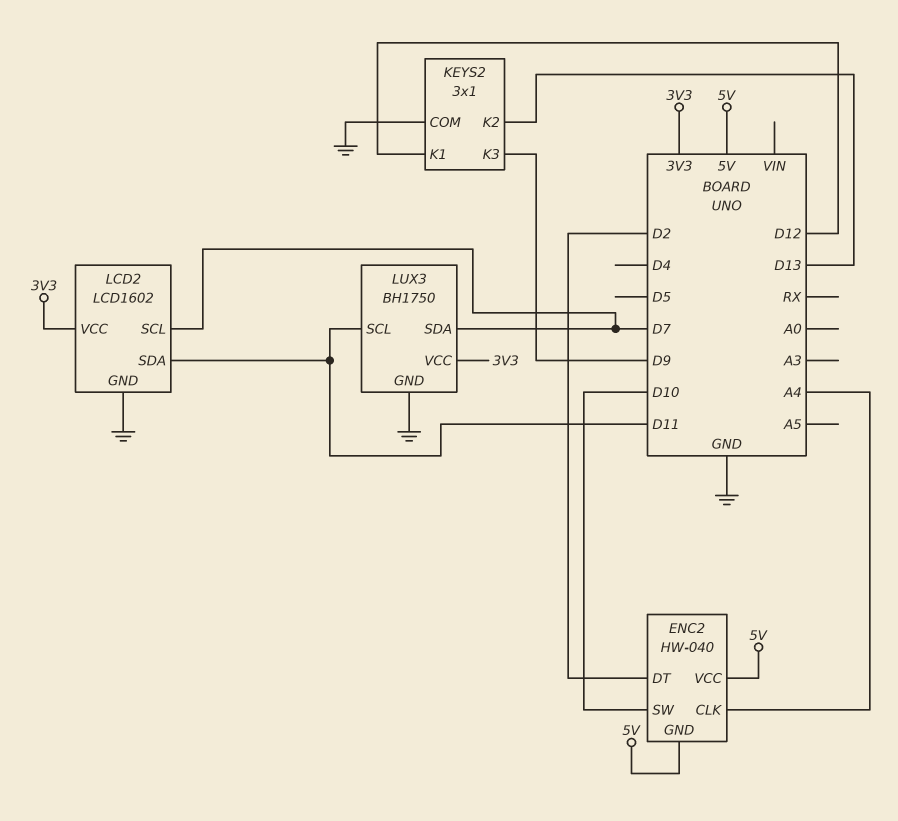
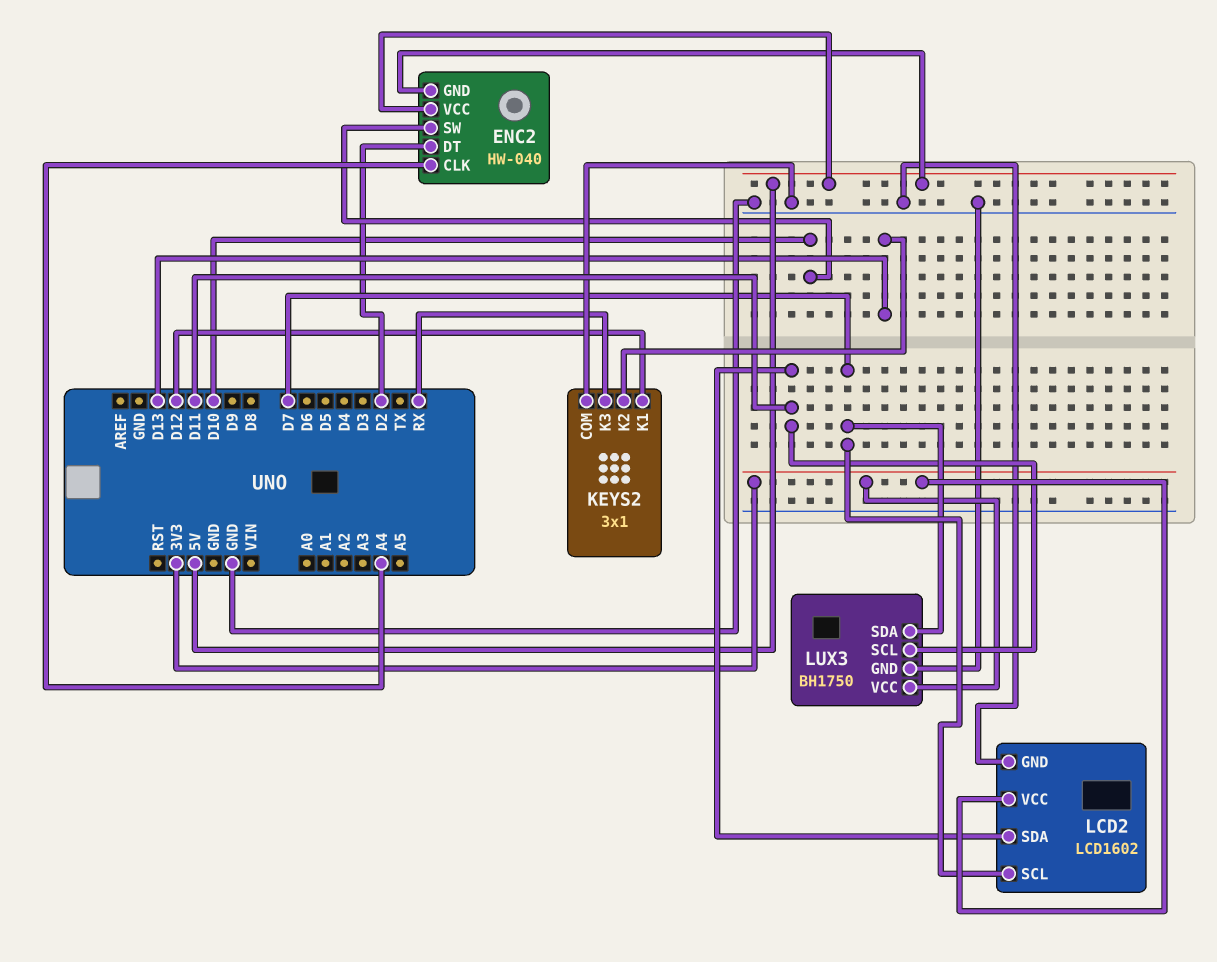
KEYS2 pin K3: D9 -> RX

